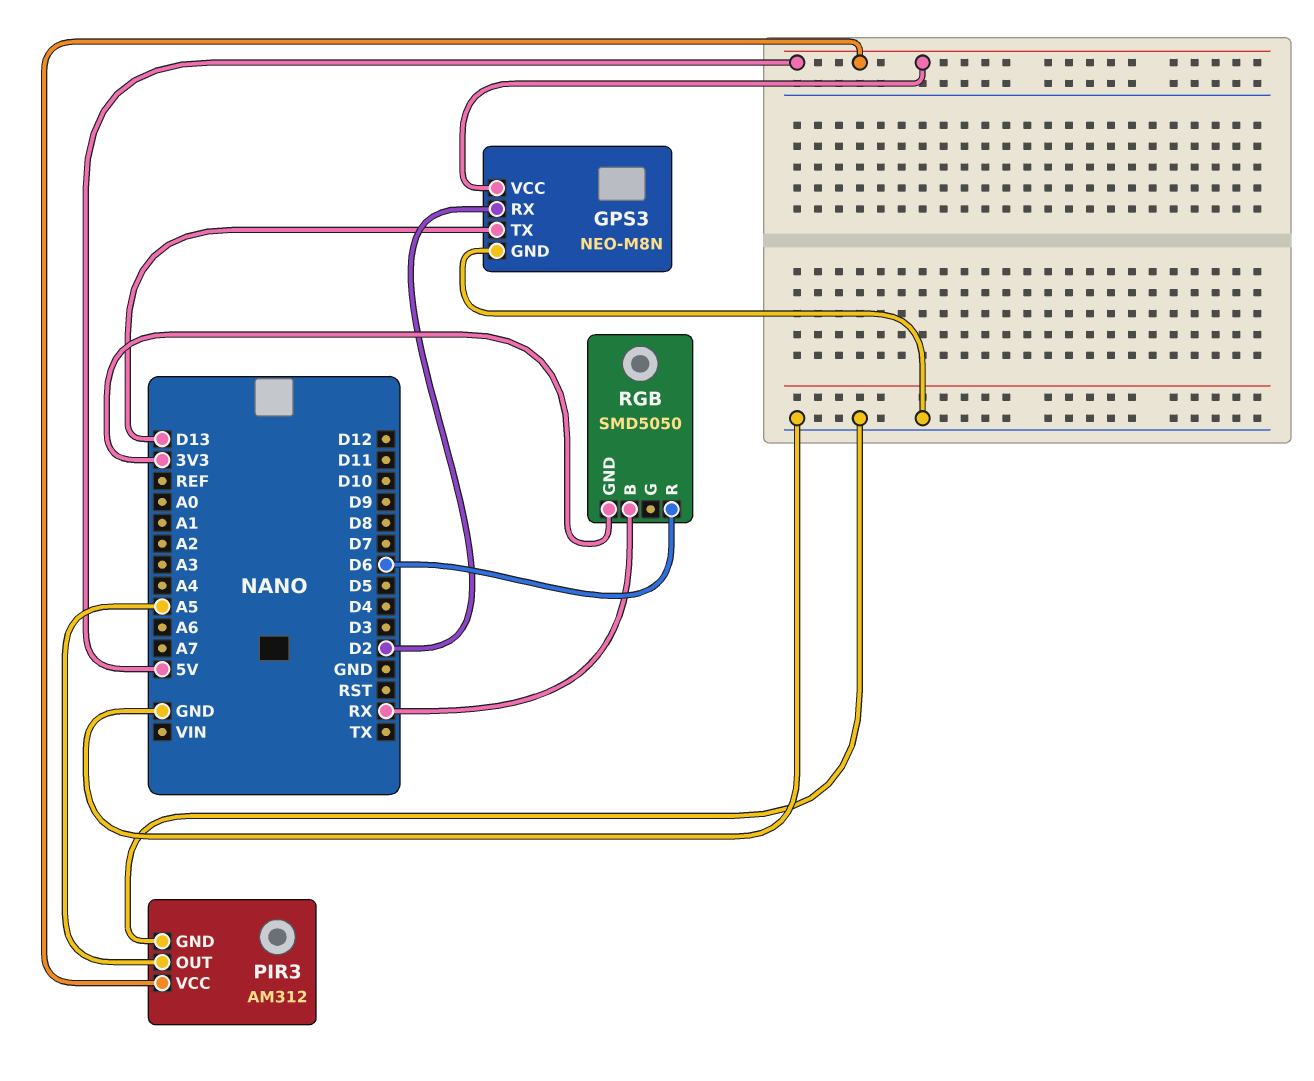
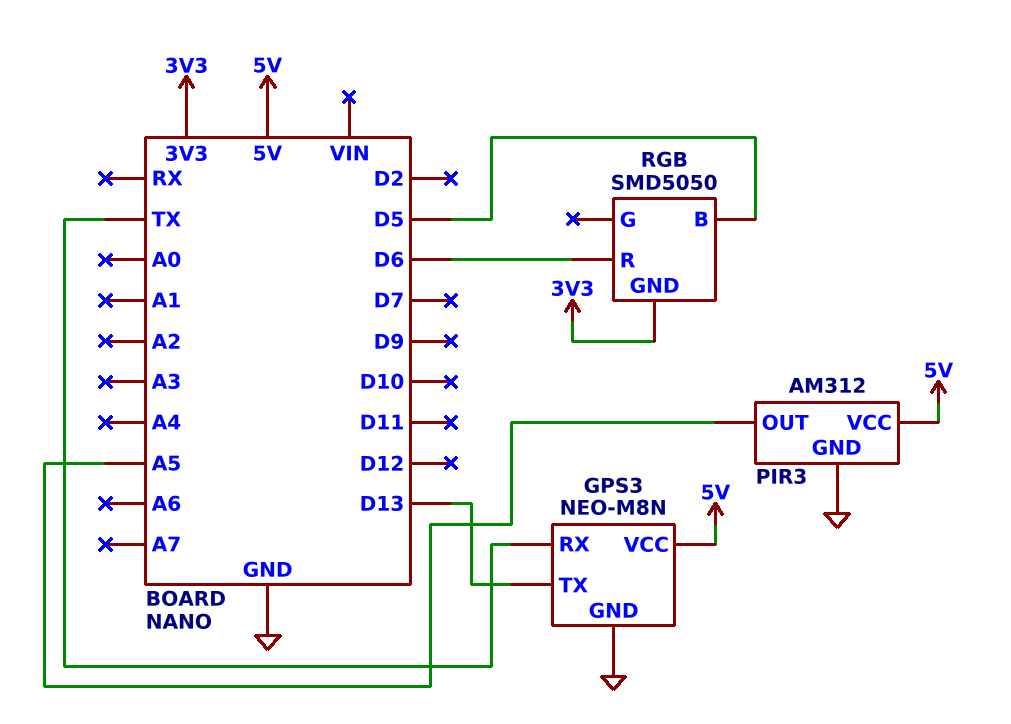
GPS3 pin RX: D2 -> TX
RGB pin B: RX -> D5

